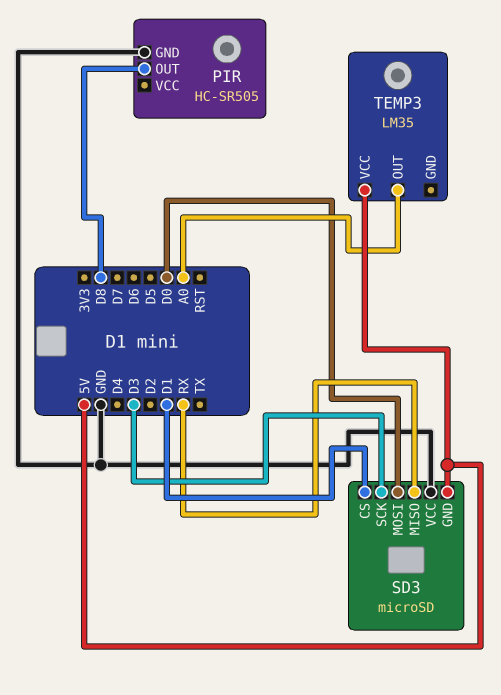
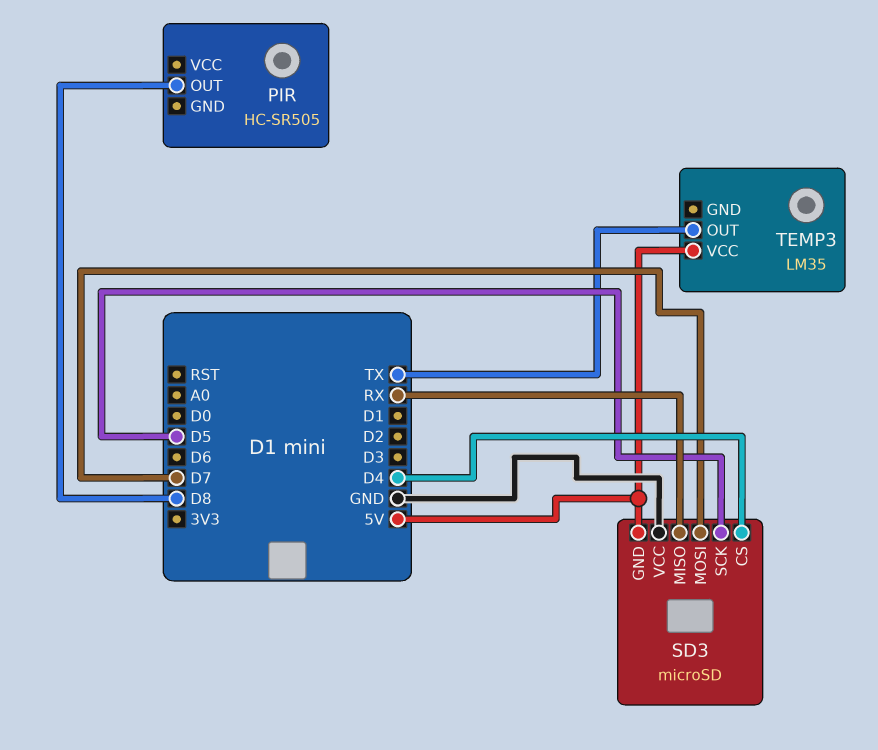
PIR pin GND: GND -> none
SD3 pin CS: D1 -> D4
SD3 pin MOSI: D0 -> D7
SD3 pin SCK: D3 -> D5
TEMP3 pin OUT: A0 -> TX

